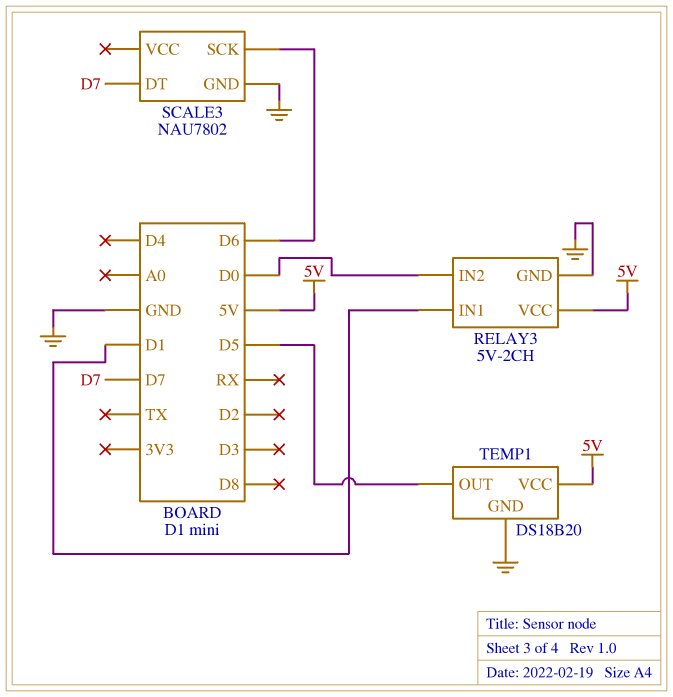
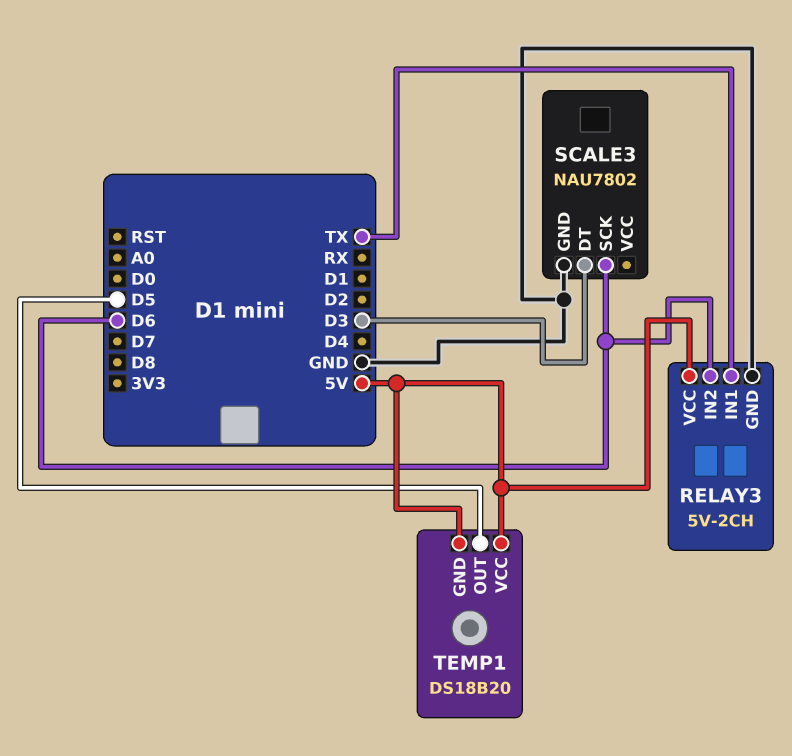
RELAY3 pin IN1: D1 -> TX
RELAY3 pin IN2: D0 -> D6
SCALE3 pin DT: D7 -> D3
TEMP1 pin GND: GND -> 5V

